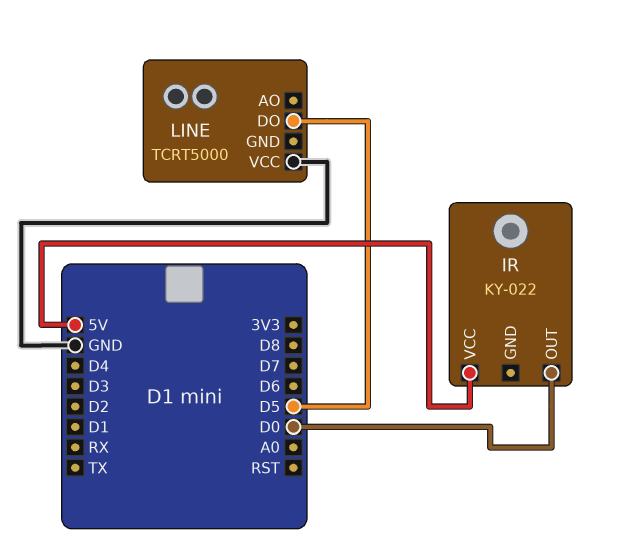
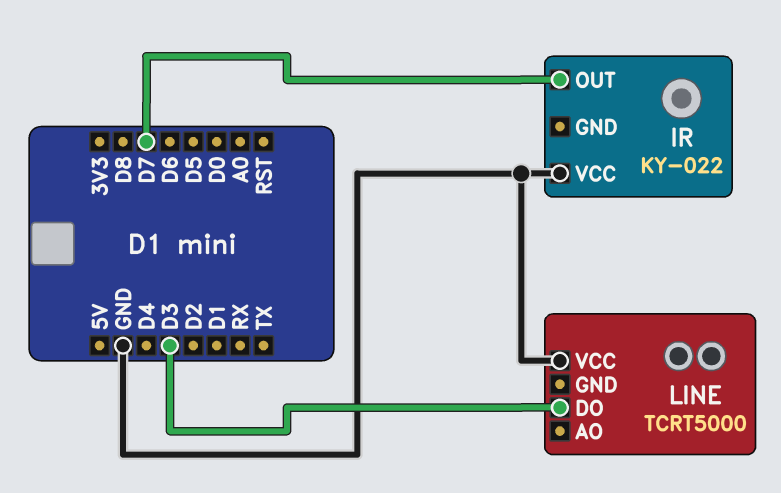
IR pin OUT: D0 -> D7
IR pin VCC: 5V -> GND
LINE pin DO: D5 -> D3

